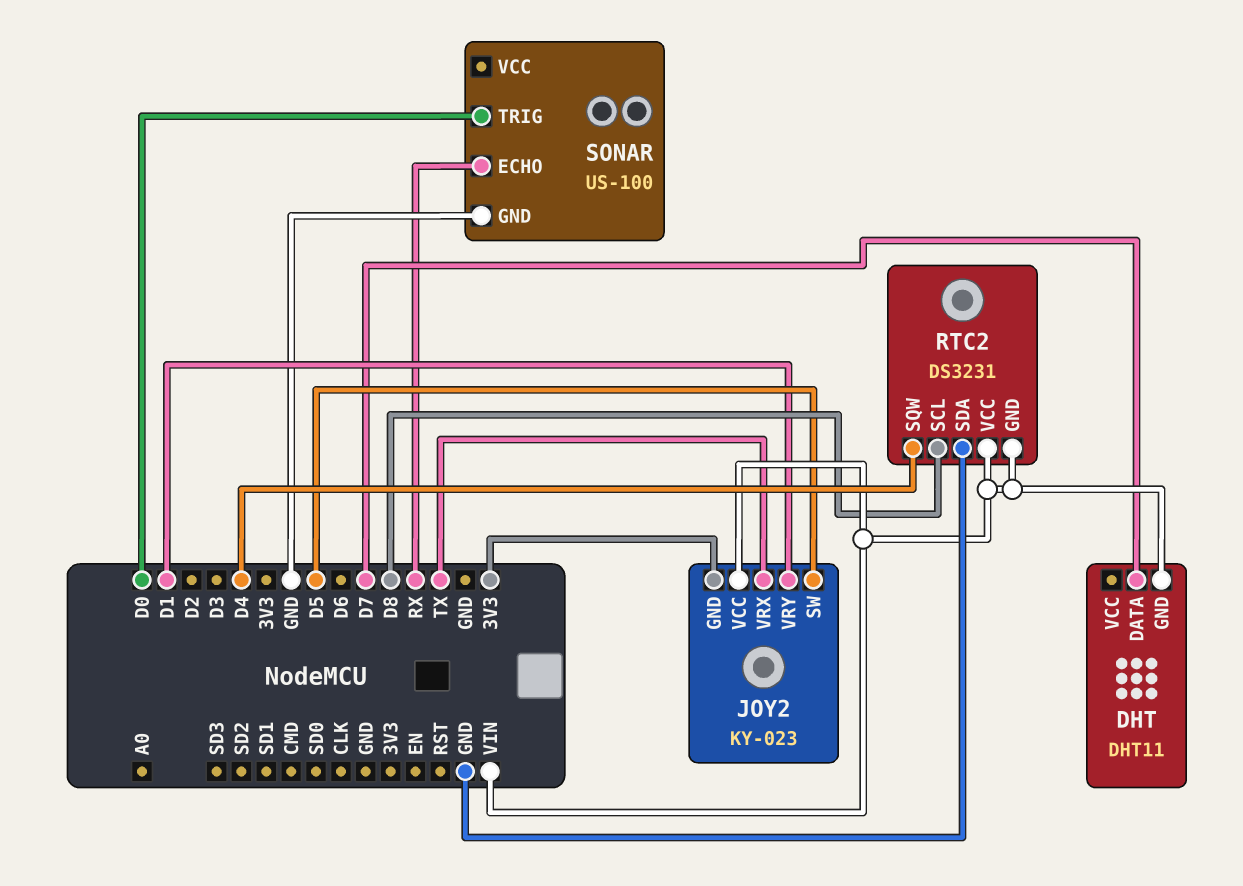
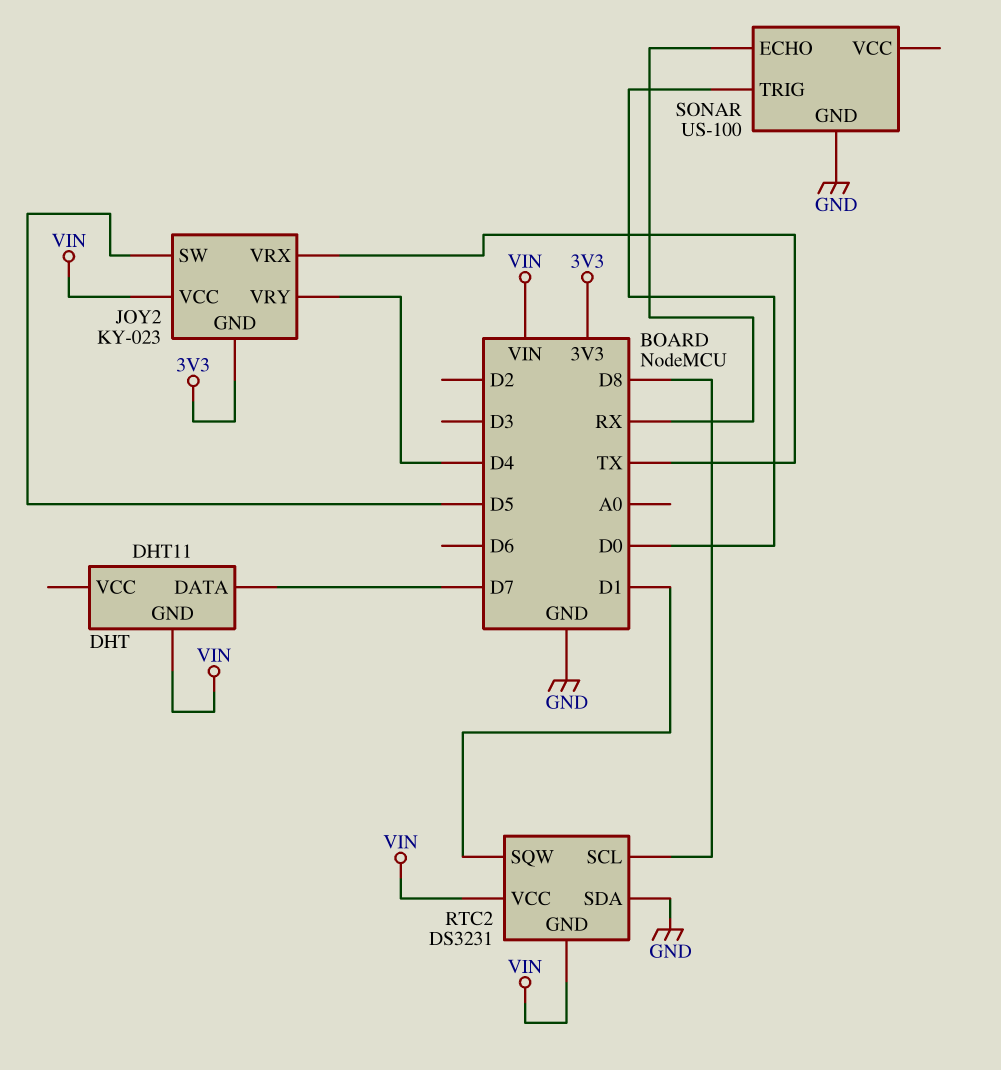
JOY2 pin VRY: D1 -> D4
RTC2 pin SQW: D4 -> D1

